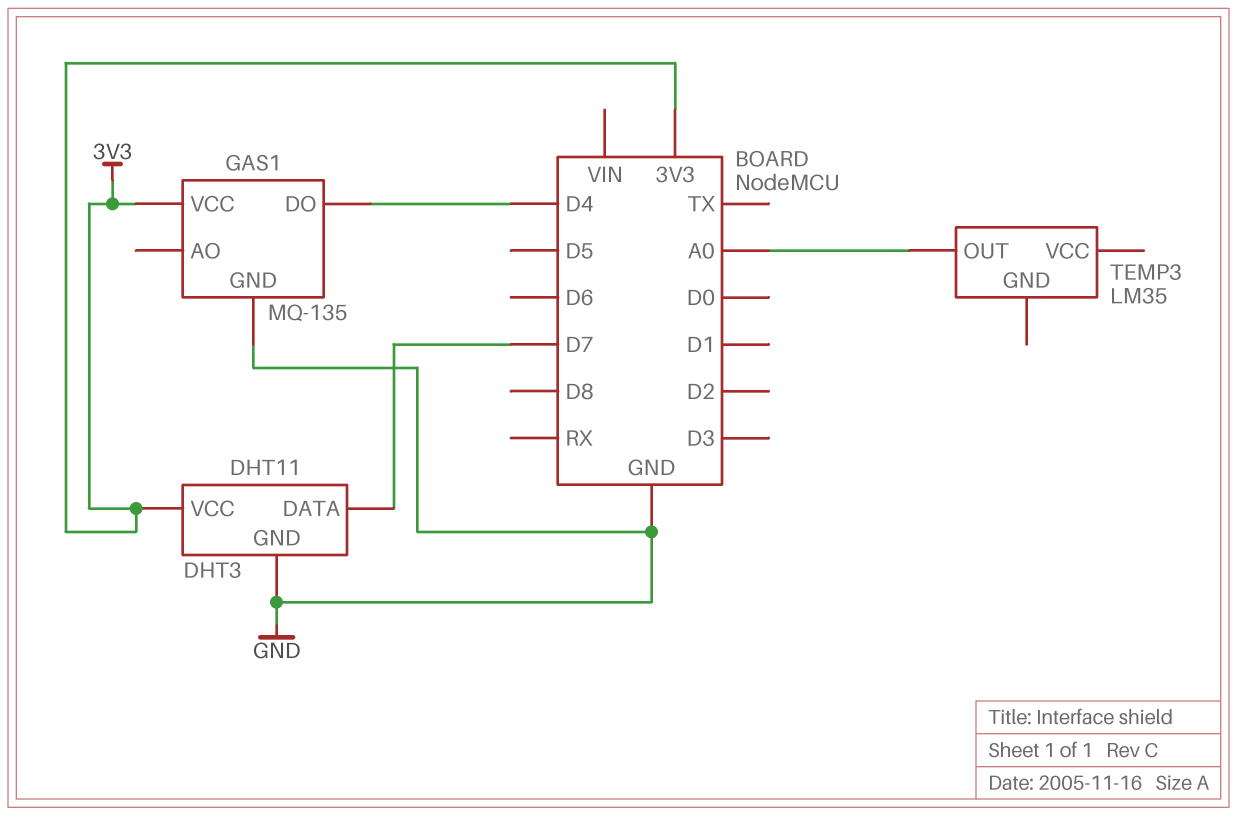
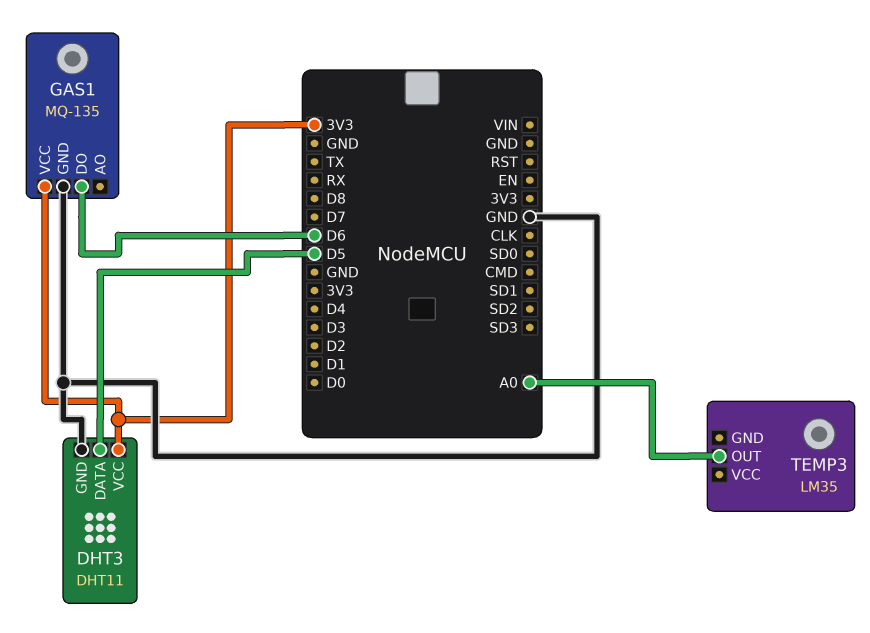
DHT3 pin DATA: D7 -> D5
GAS1 pin DO: D4 -> D6

